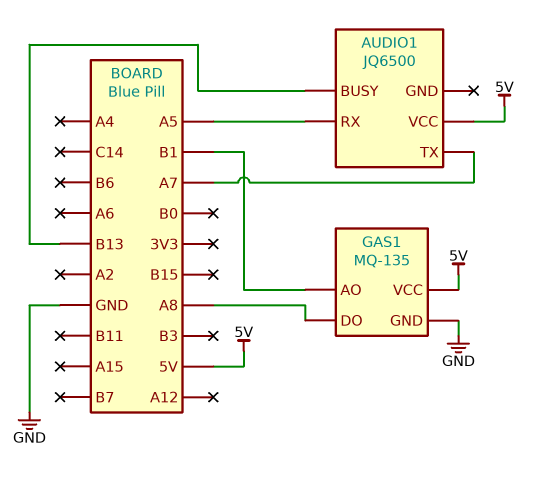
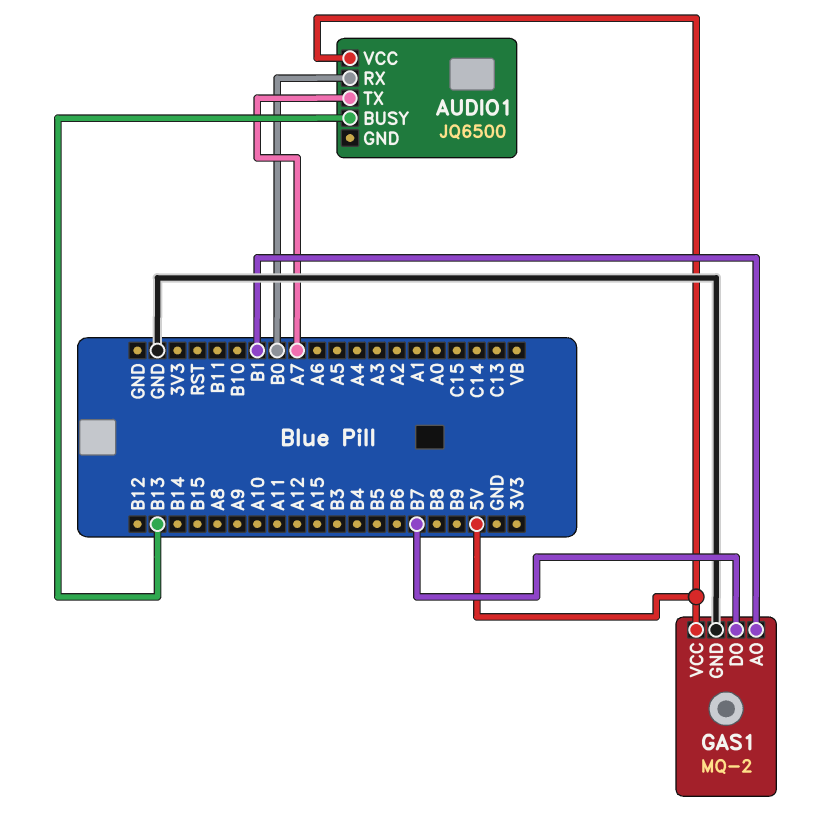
AUDIO1 pin RX: A5 -> B0
GAS1: MQ-135 -> MQ-2
GAS1 pin DO: A8 -> B7

